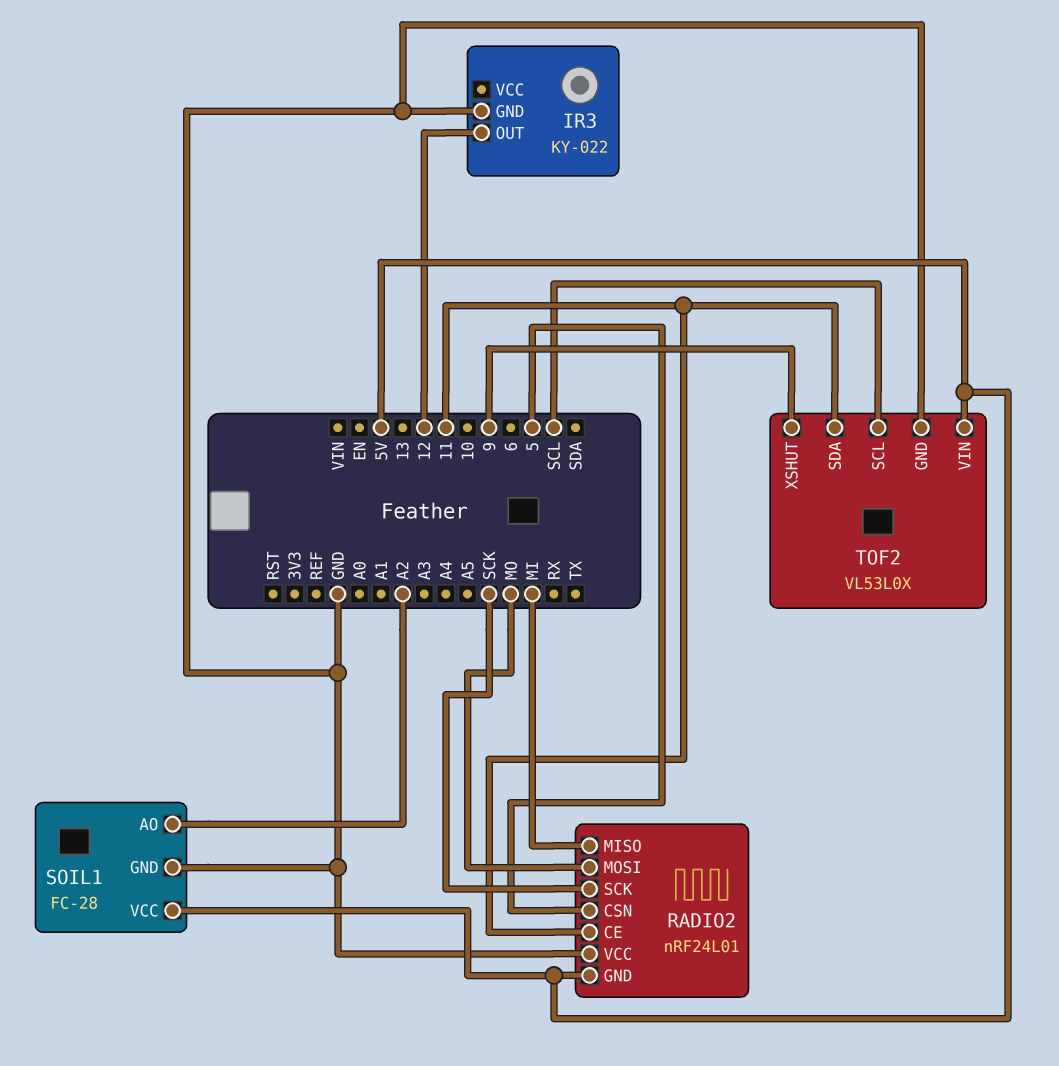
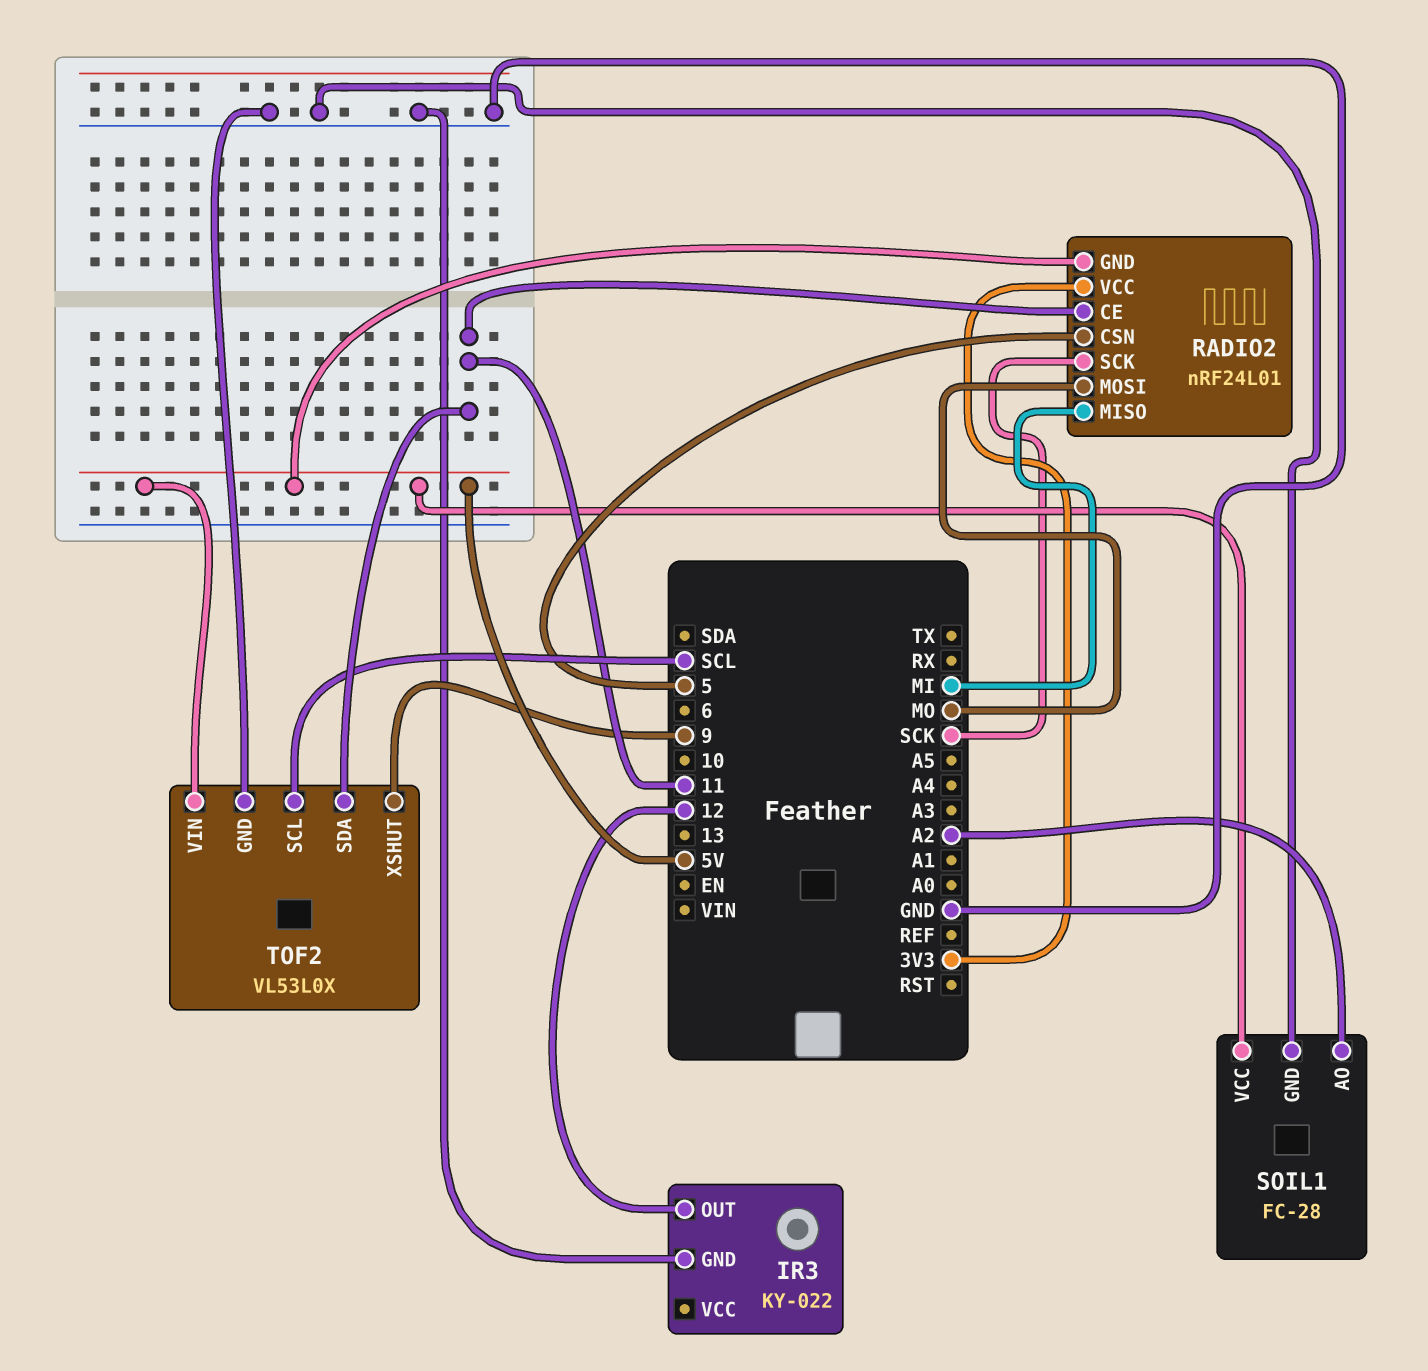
RADIO2 pin VCC: GND -> 3V3

